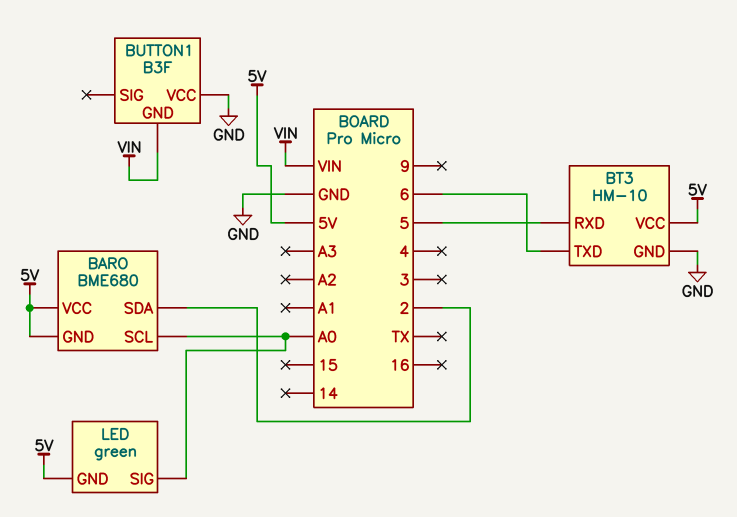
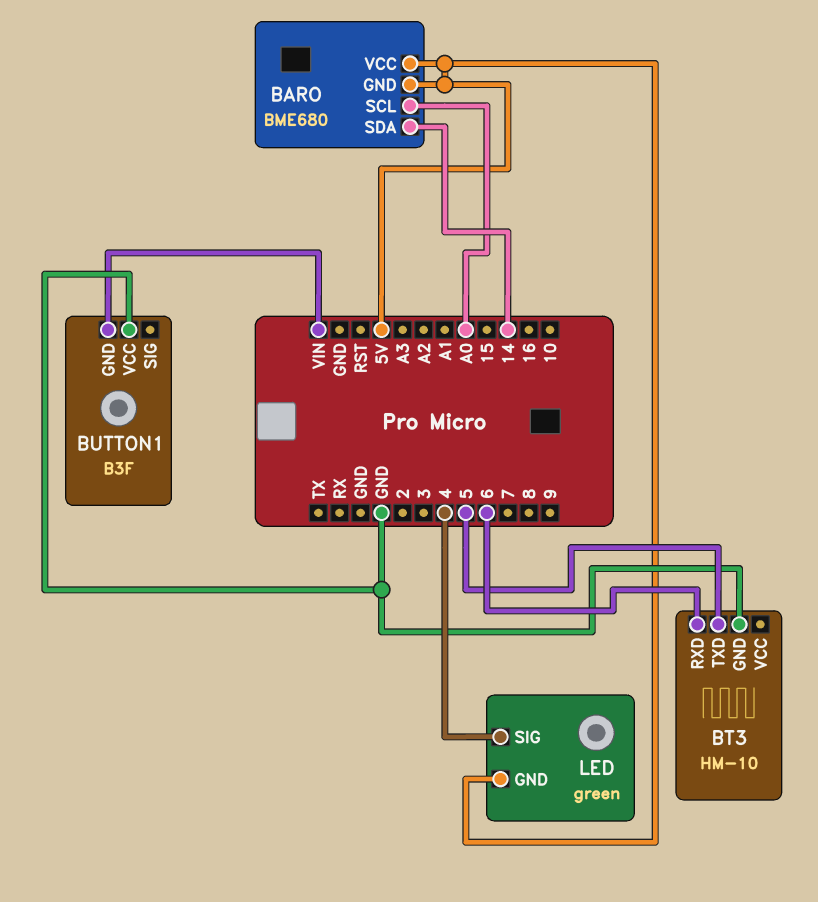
BARO pin SDA: 2 -> 14
BT3 pin RXD: 5 -> 6
BT3 pin TXD: 6 -> 5
BT3 pin VCC: 5V -> none
LED pin SIG: A0 -> 4

